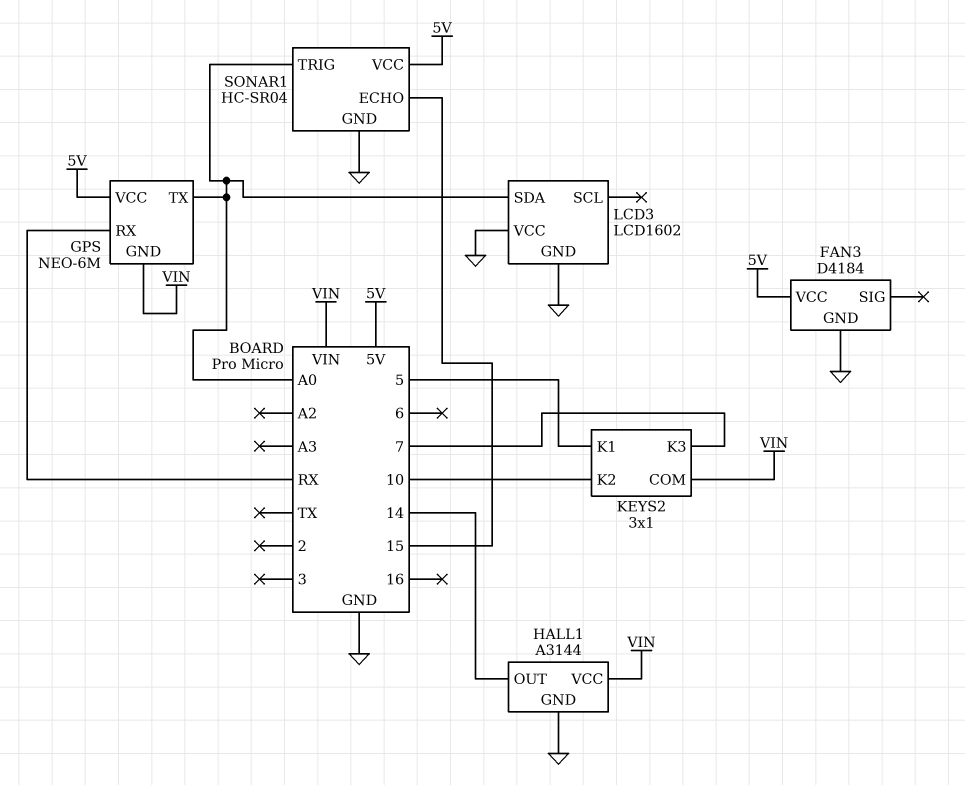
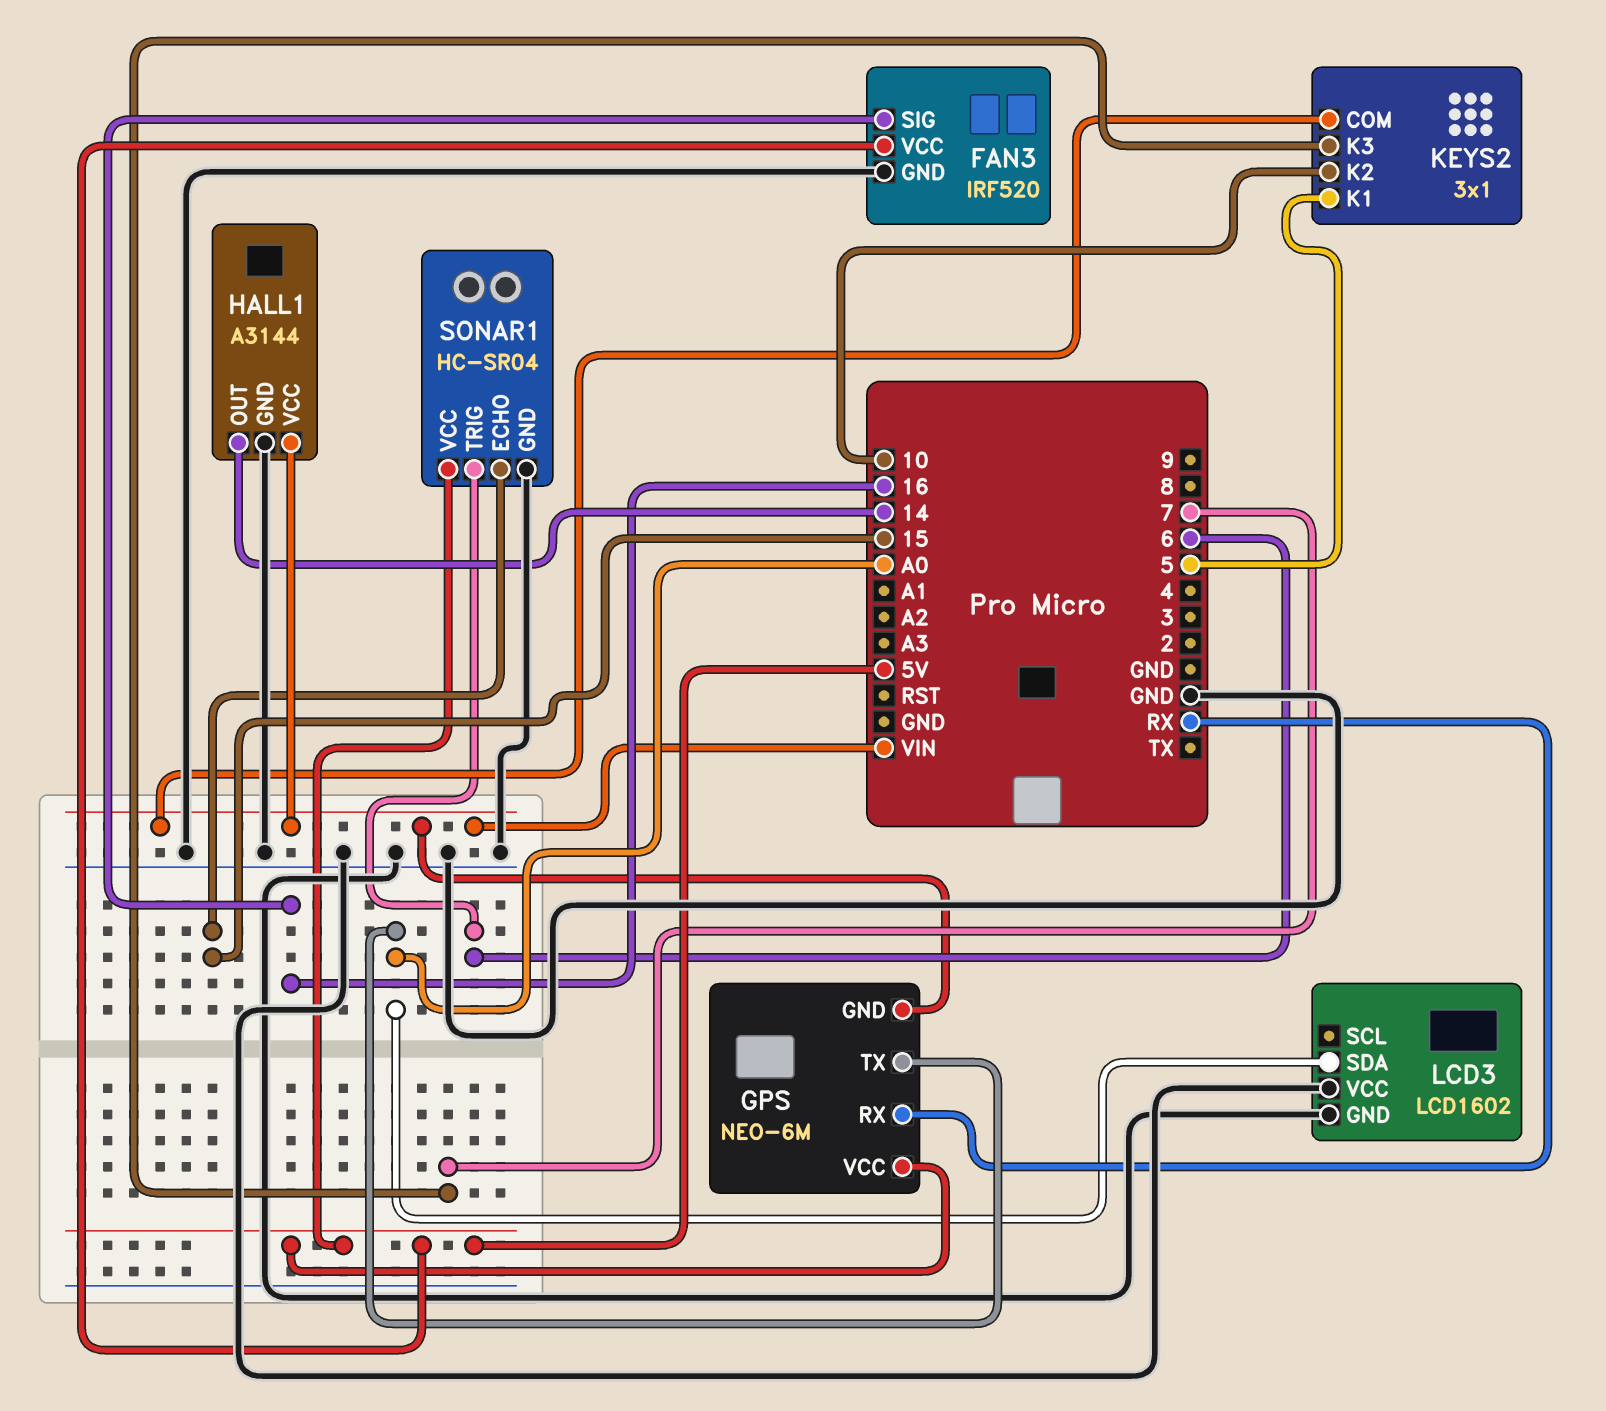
FAN3: D4184 -> IRF520
FAN3 pin SIG: none -> 16
SONAR1 pin TRIG: A0 -> 6

